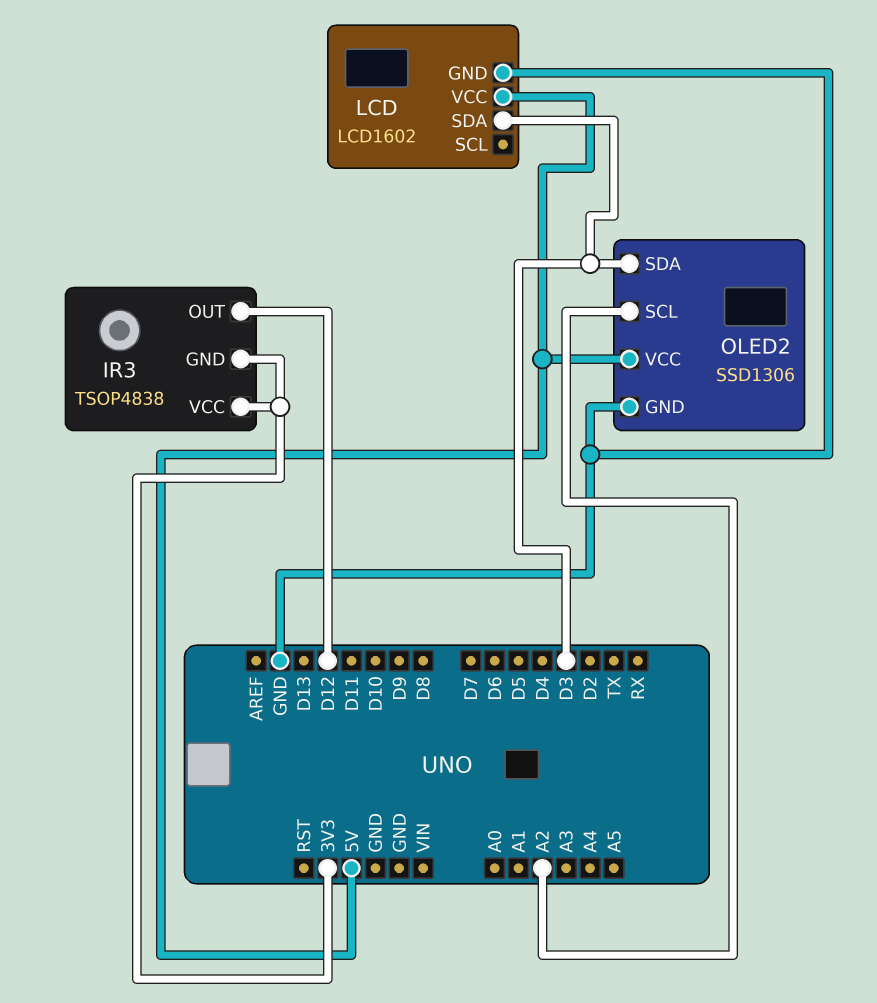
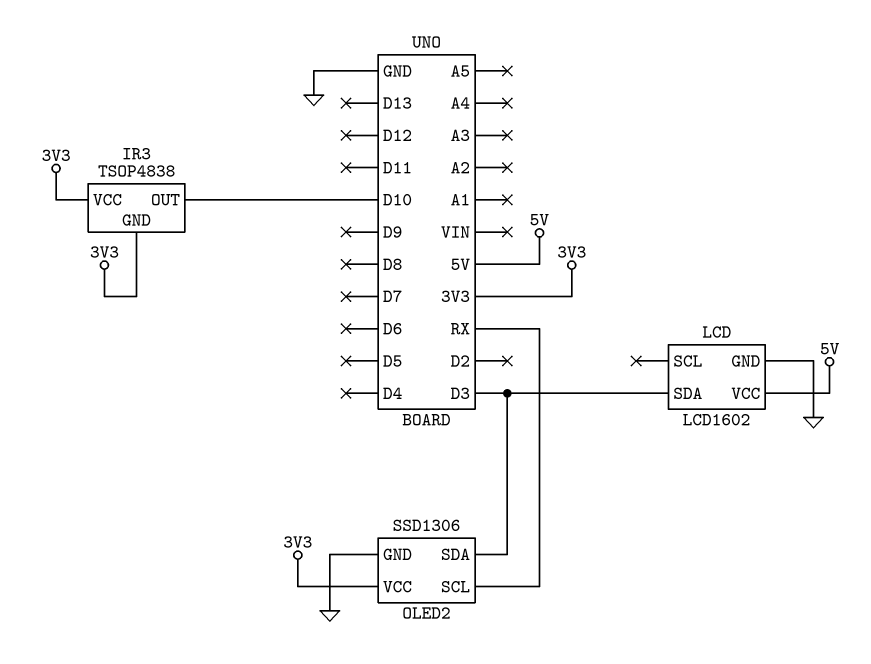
IR3 pin OUT: D12 -> D10
OLED2 pin SCL: A2 -> RX
OLED2 pin VCC: 5V -> 3V3

